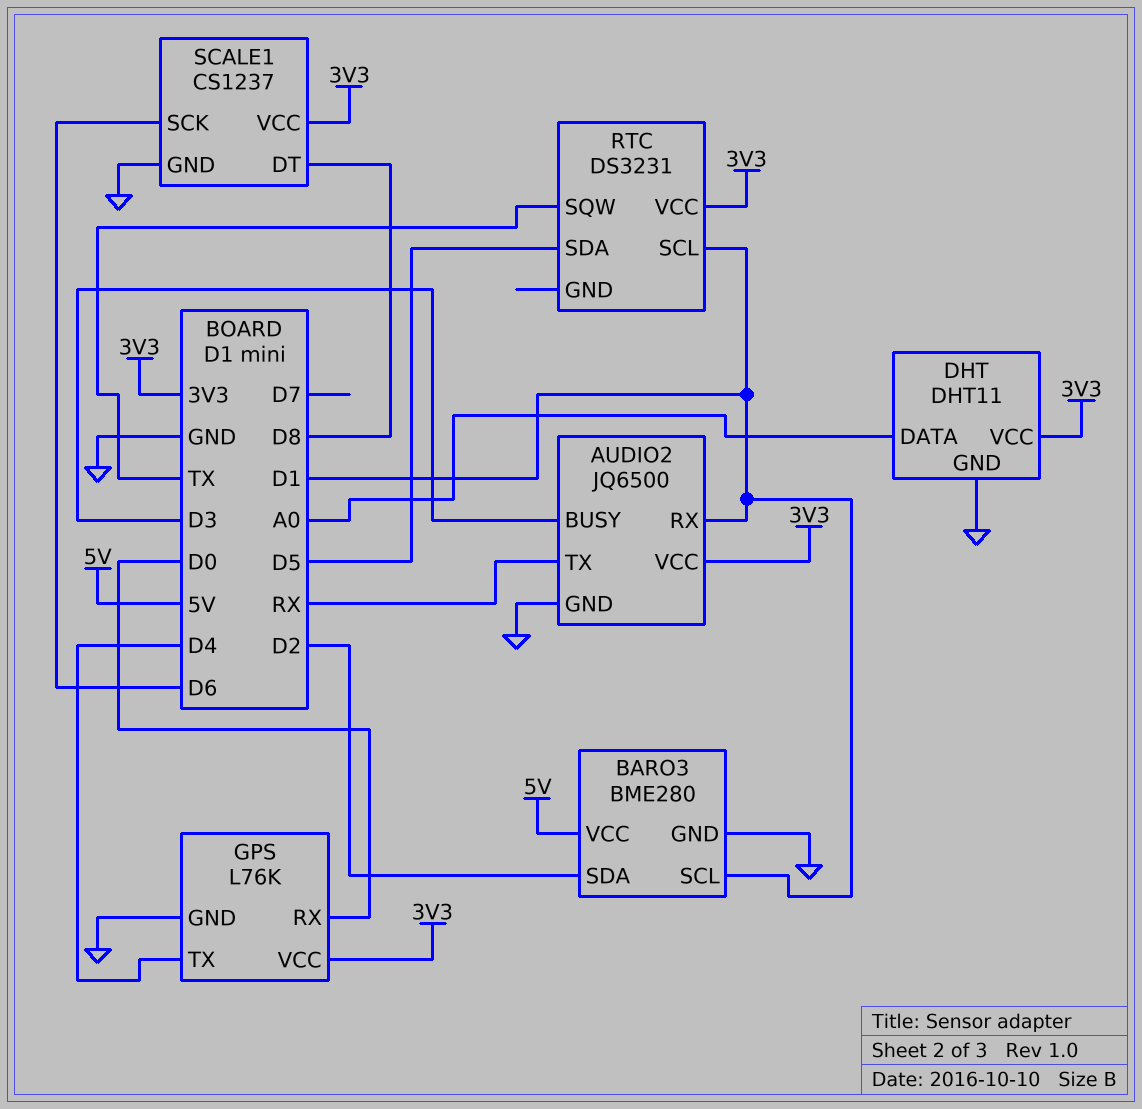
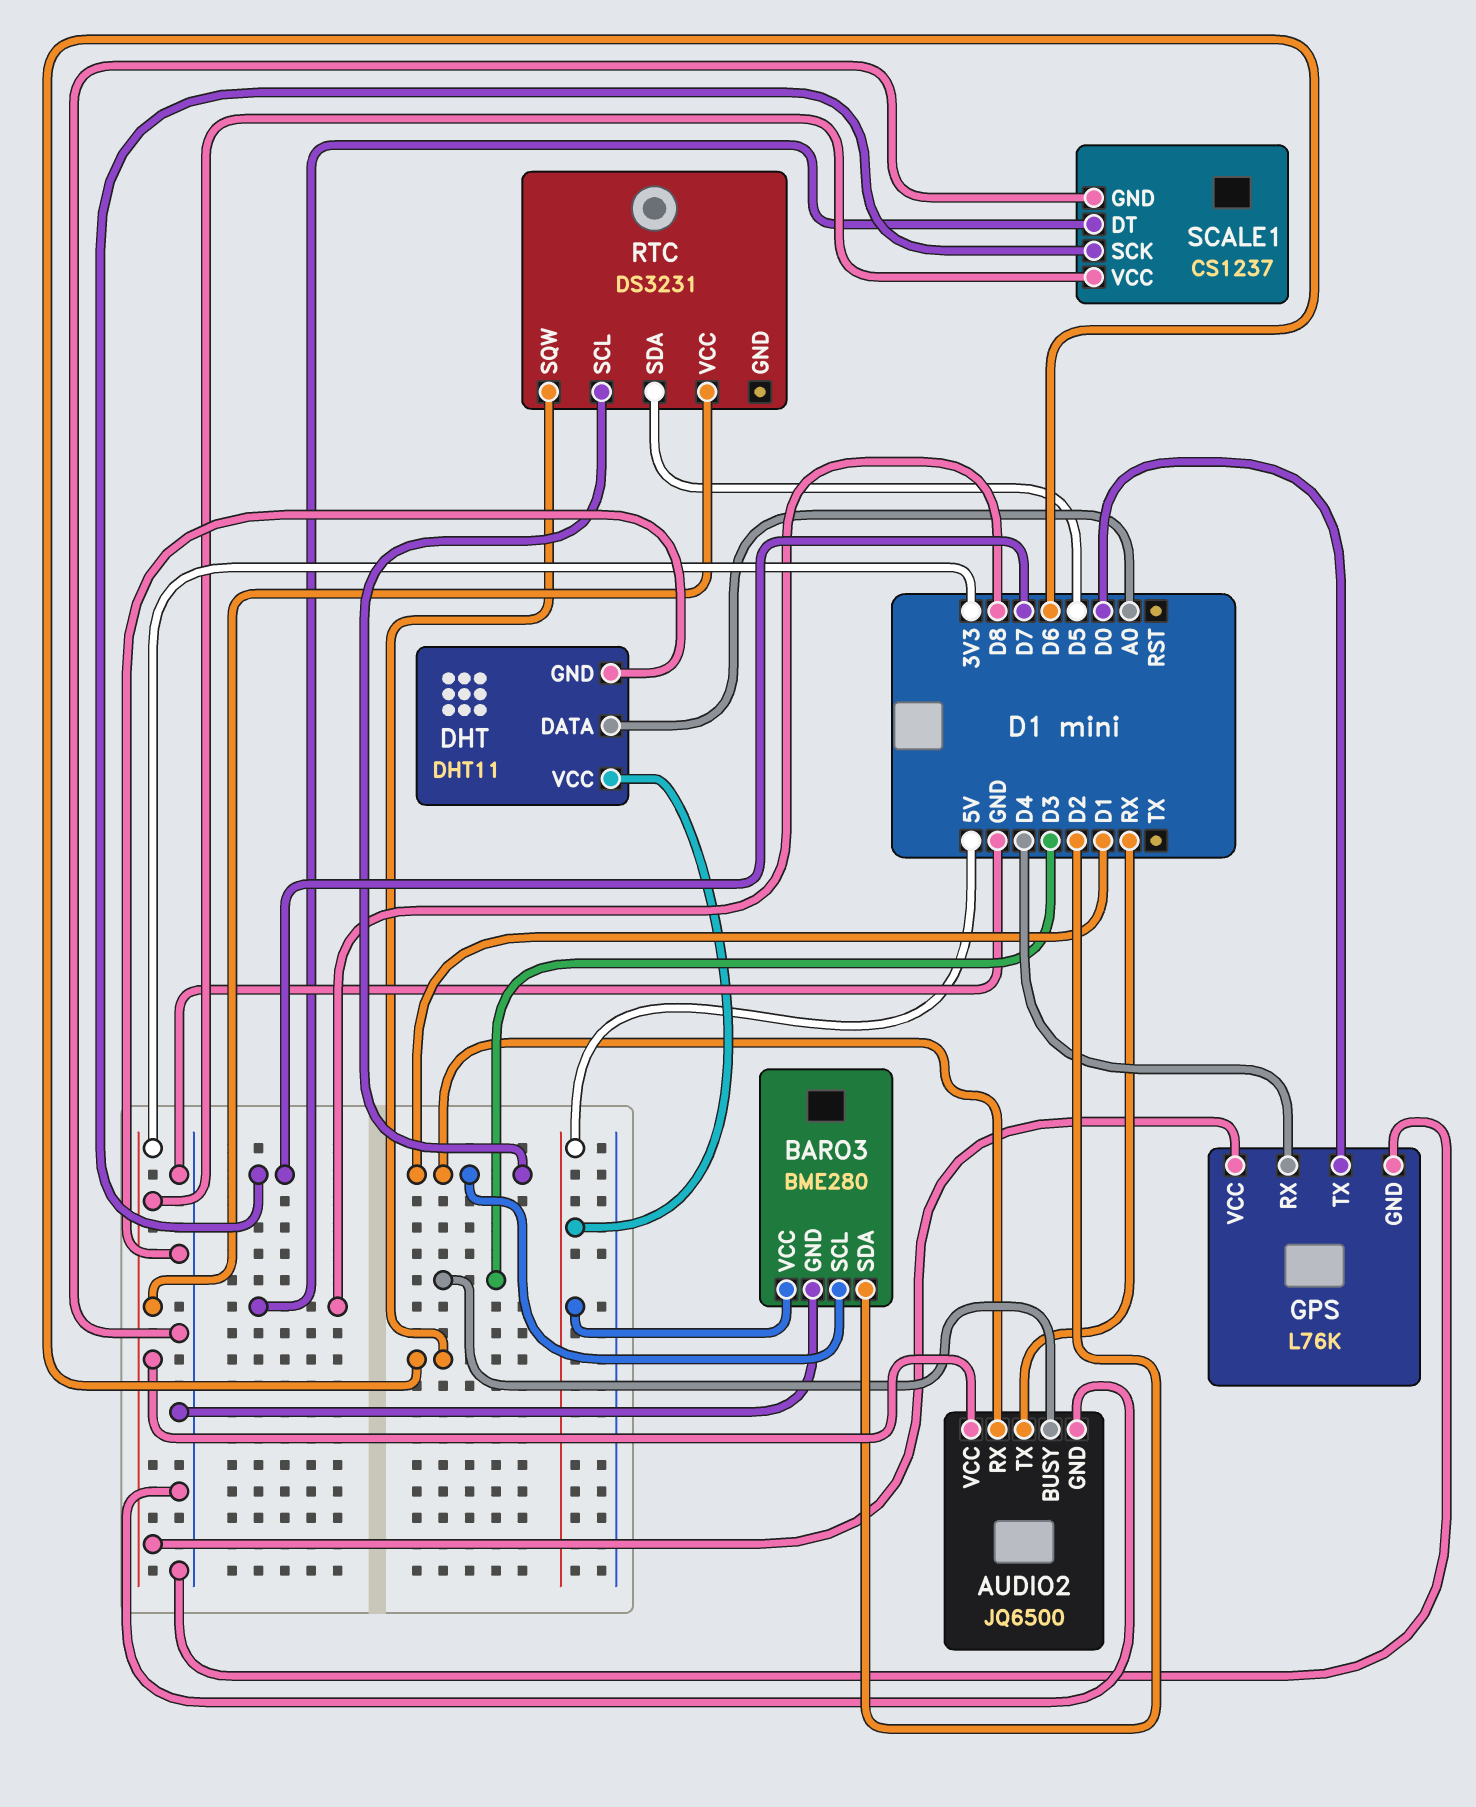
DHT pin VCC: 3V3 -> 5V
GPS pin RX: D0 -> D4
GPS pin TX: D4 -> D0
RTC pin SQW: TX -> D6
SCALE1 pin SCK: D6 -> D7

